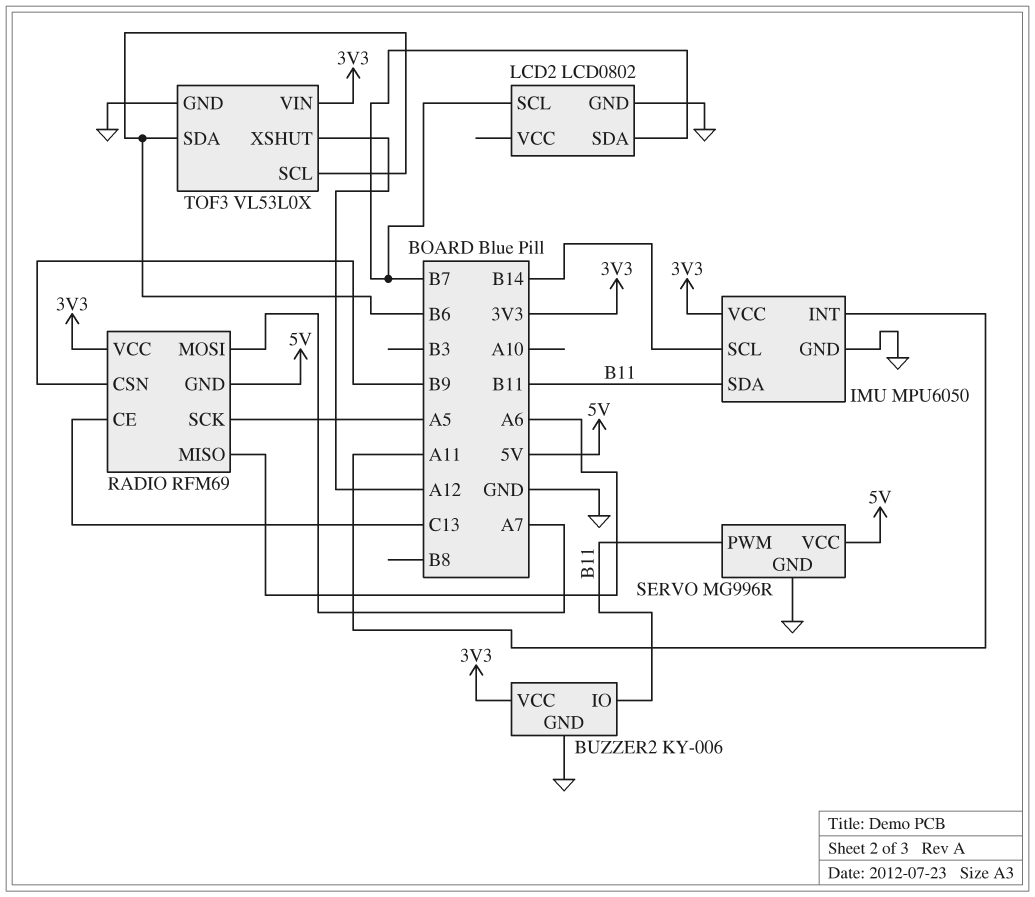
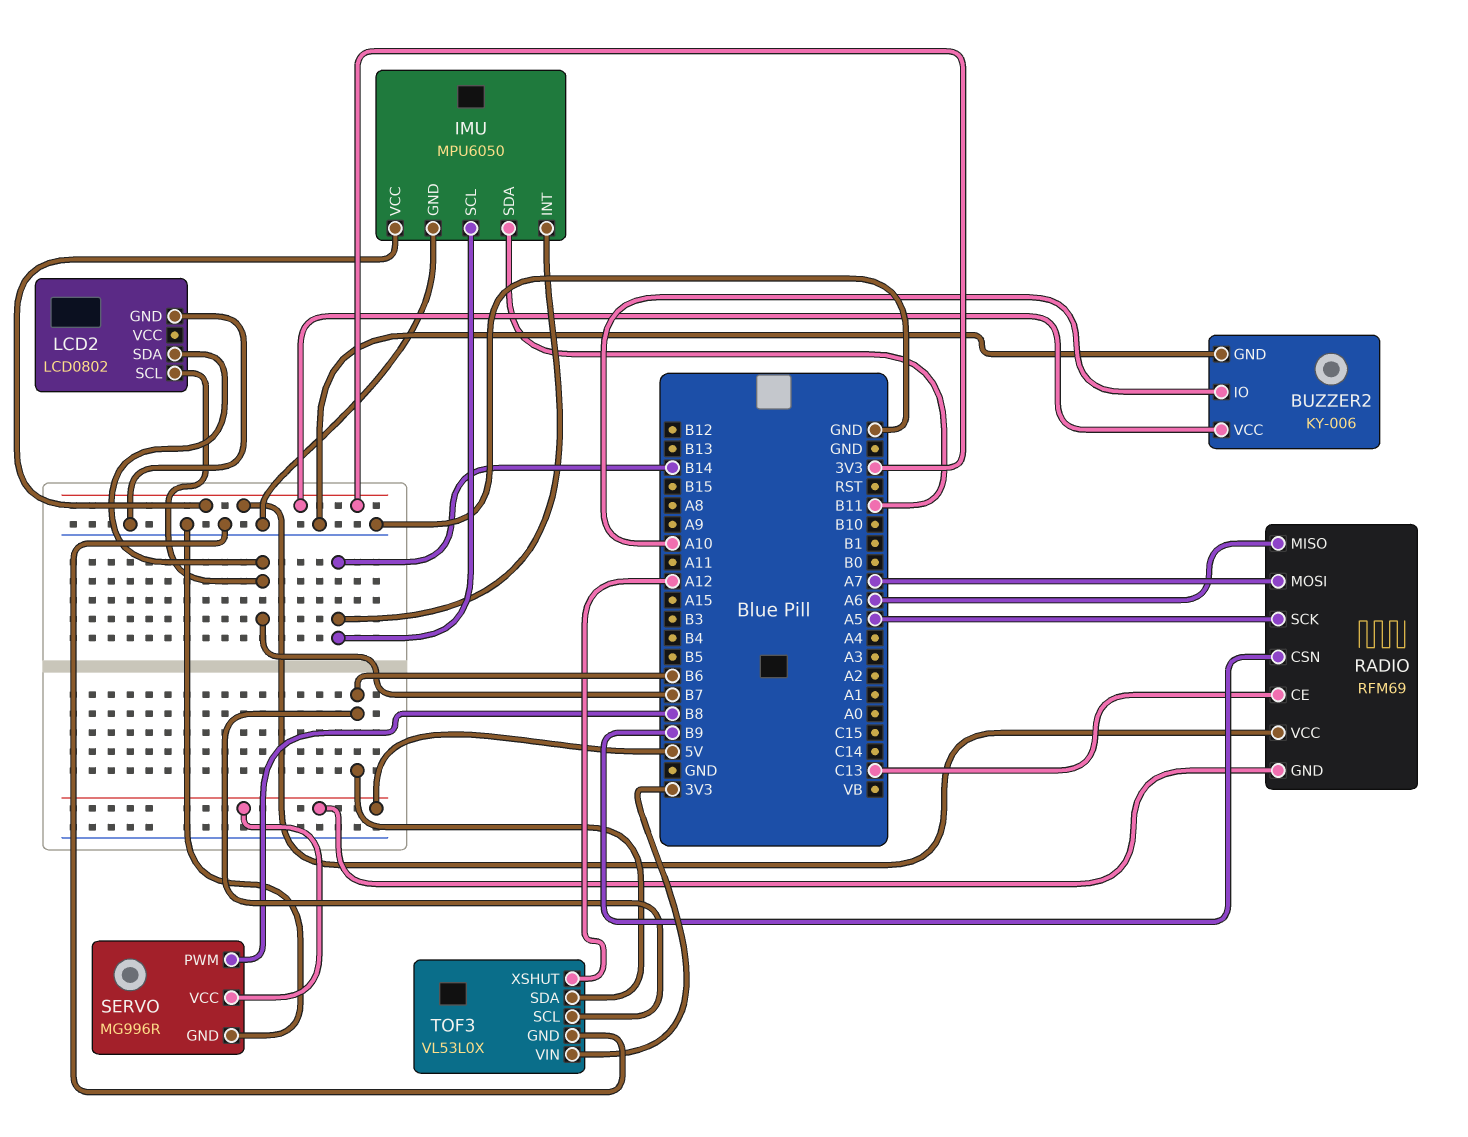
BUZZER2 pin IO: B11 -> A10
IMU pin INT: A11 -> B14
SERVO pin PWM: B11 -> B8

